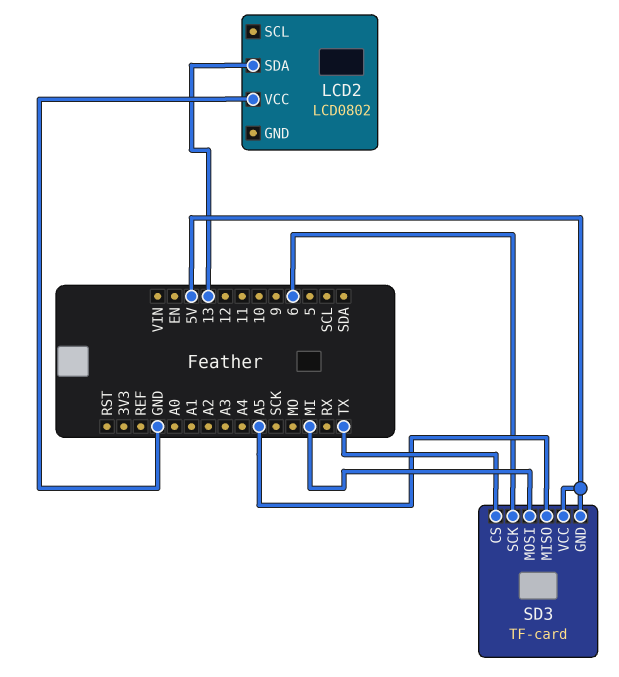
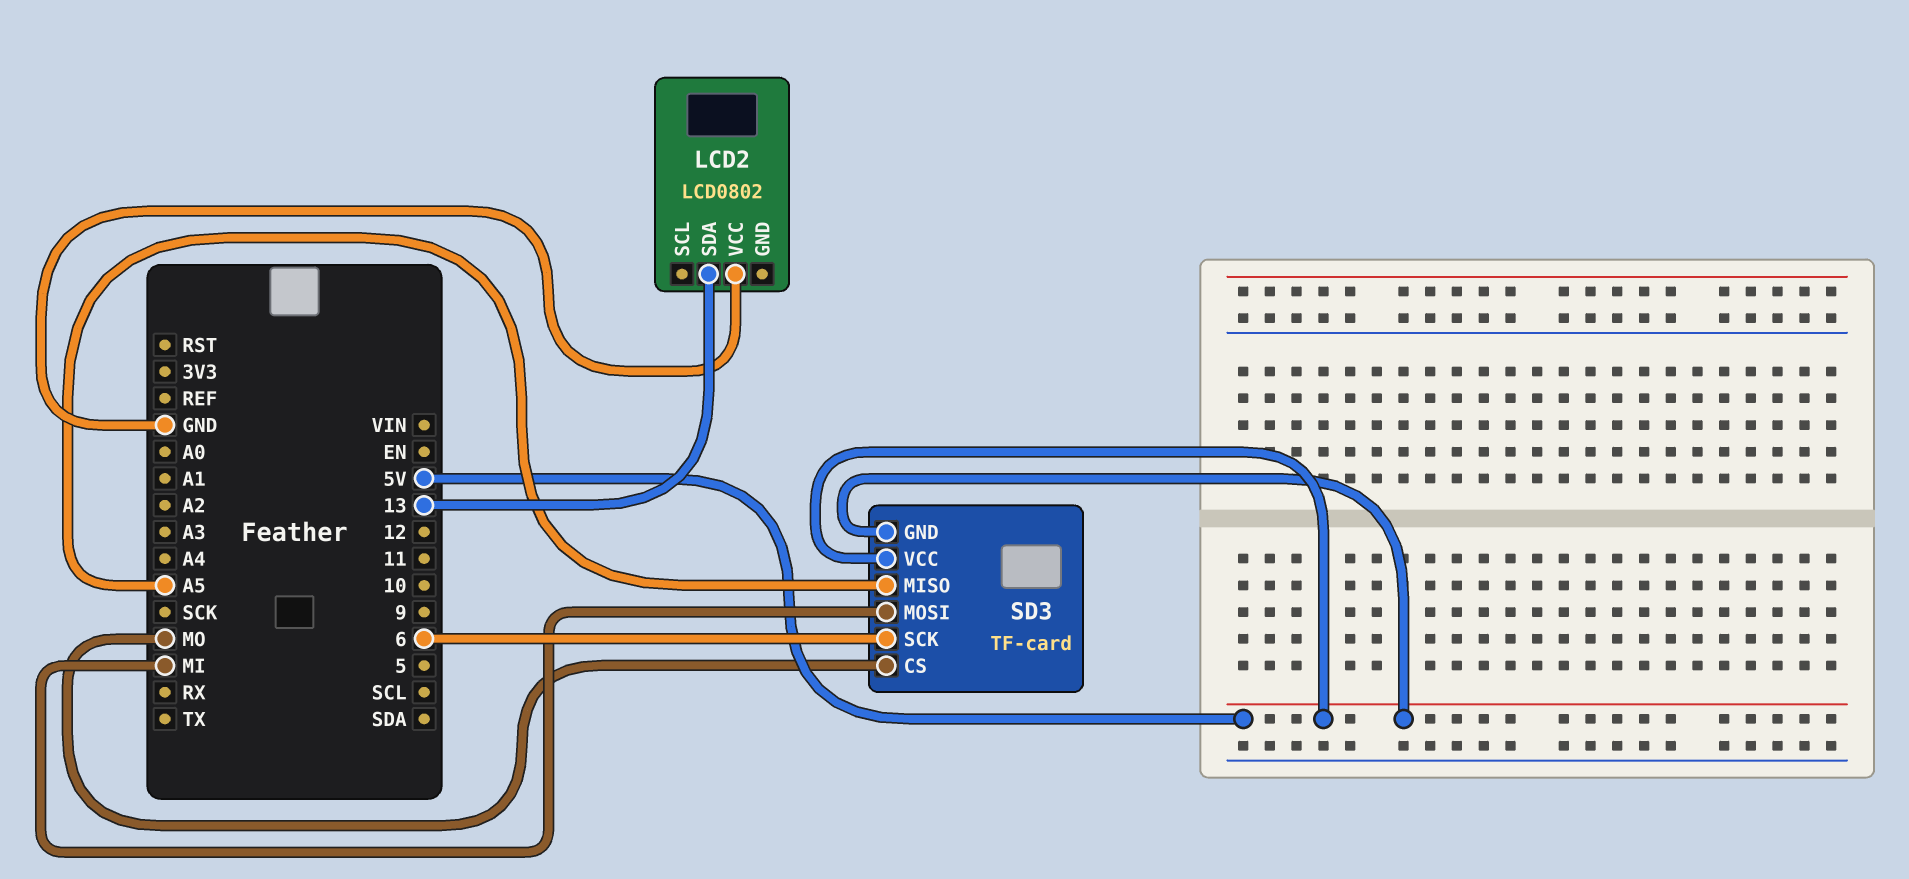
SD3 pin CS: TX -> MO

